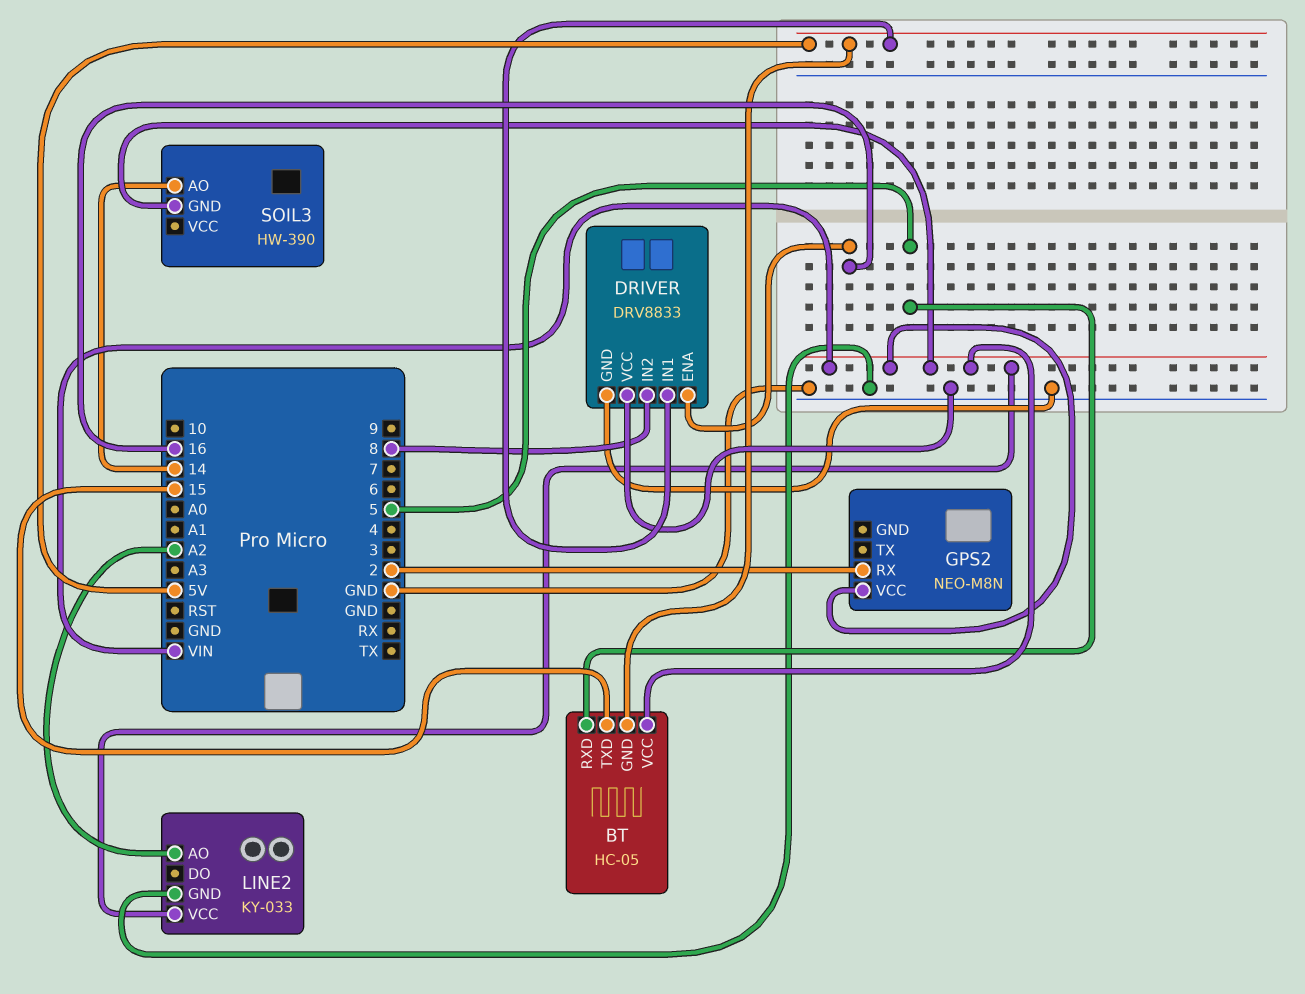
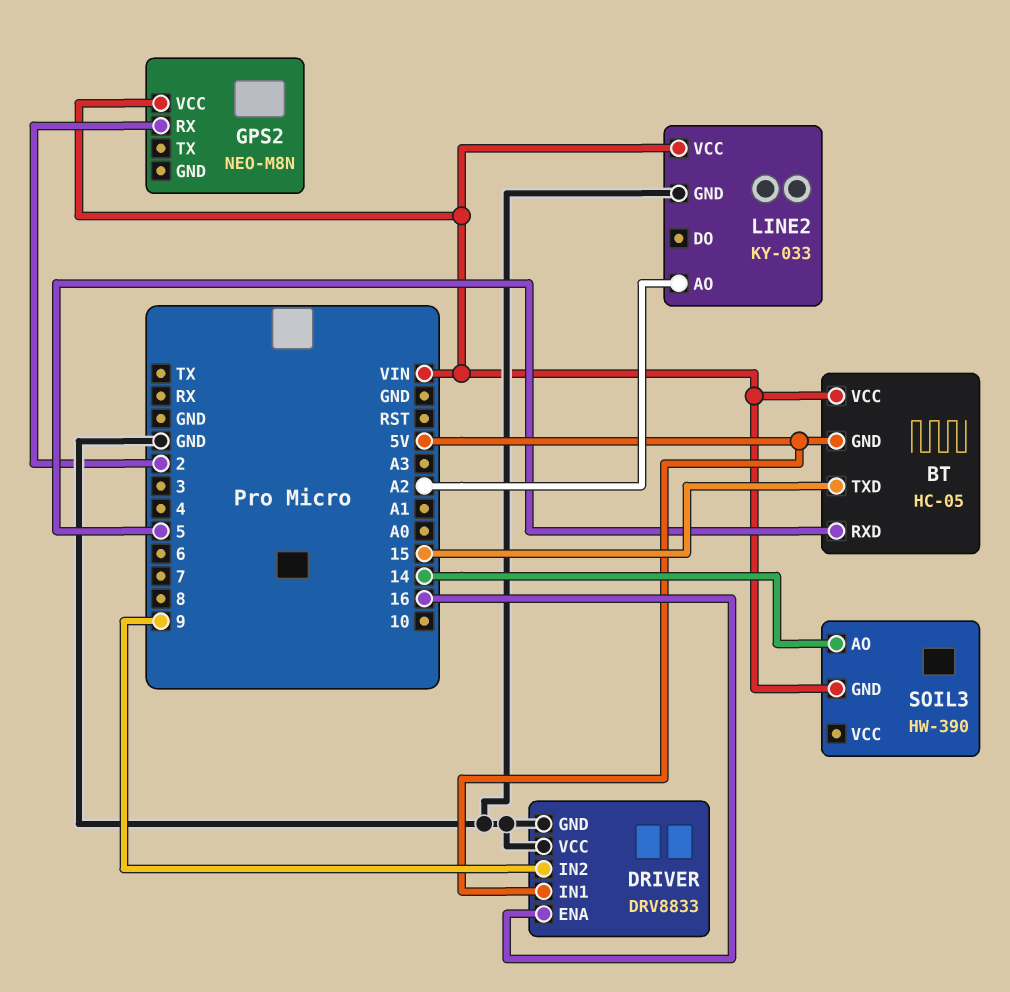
DRIVER pin IN2: 8 -> 9

